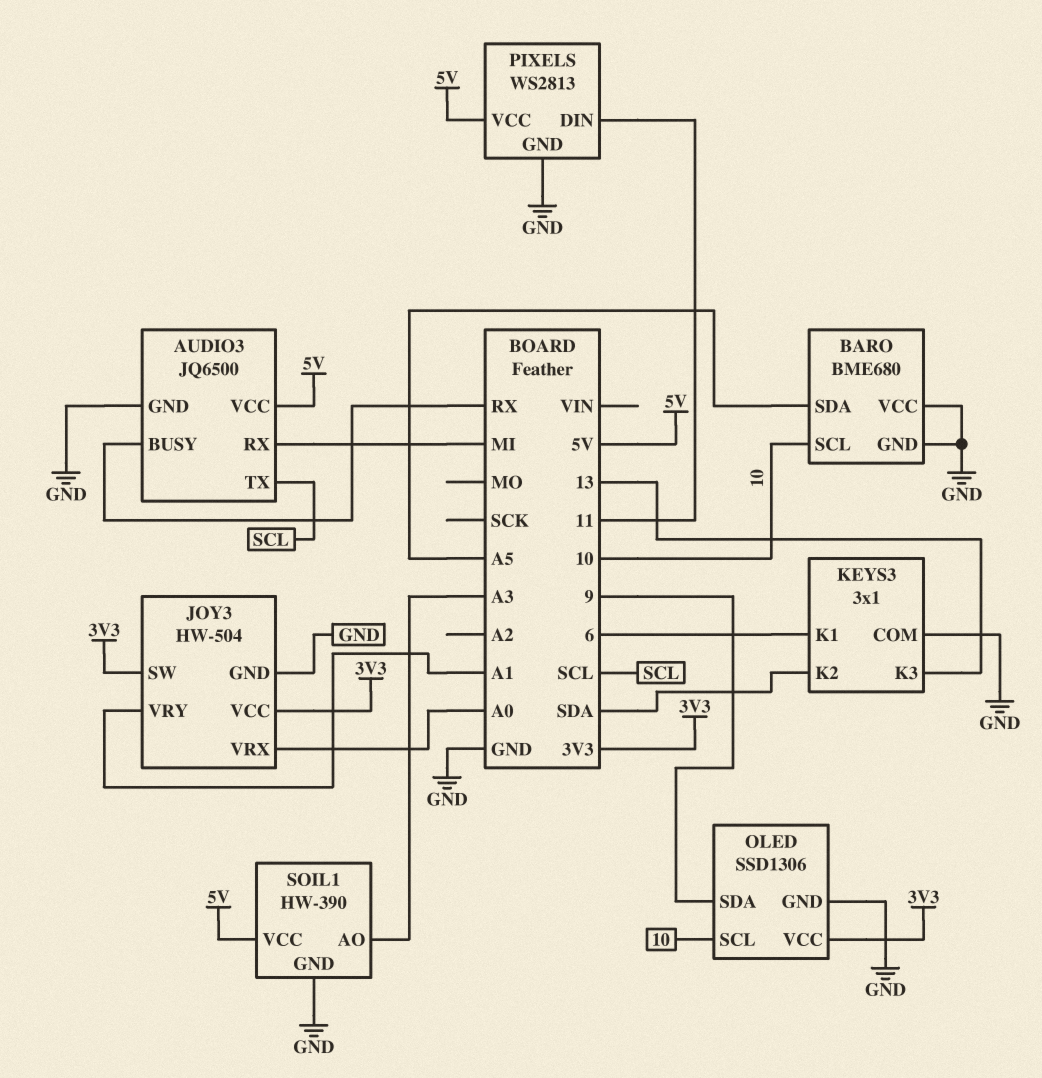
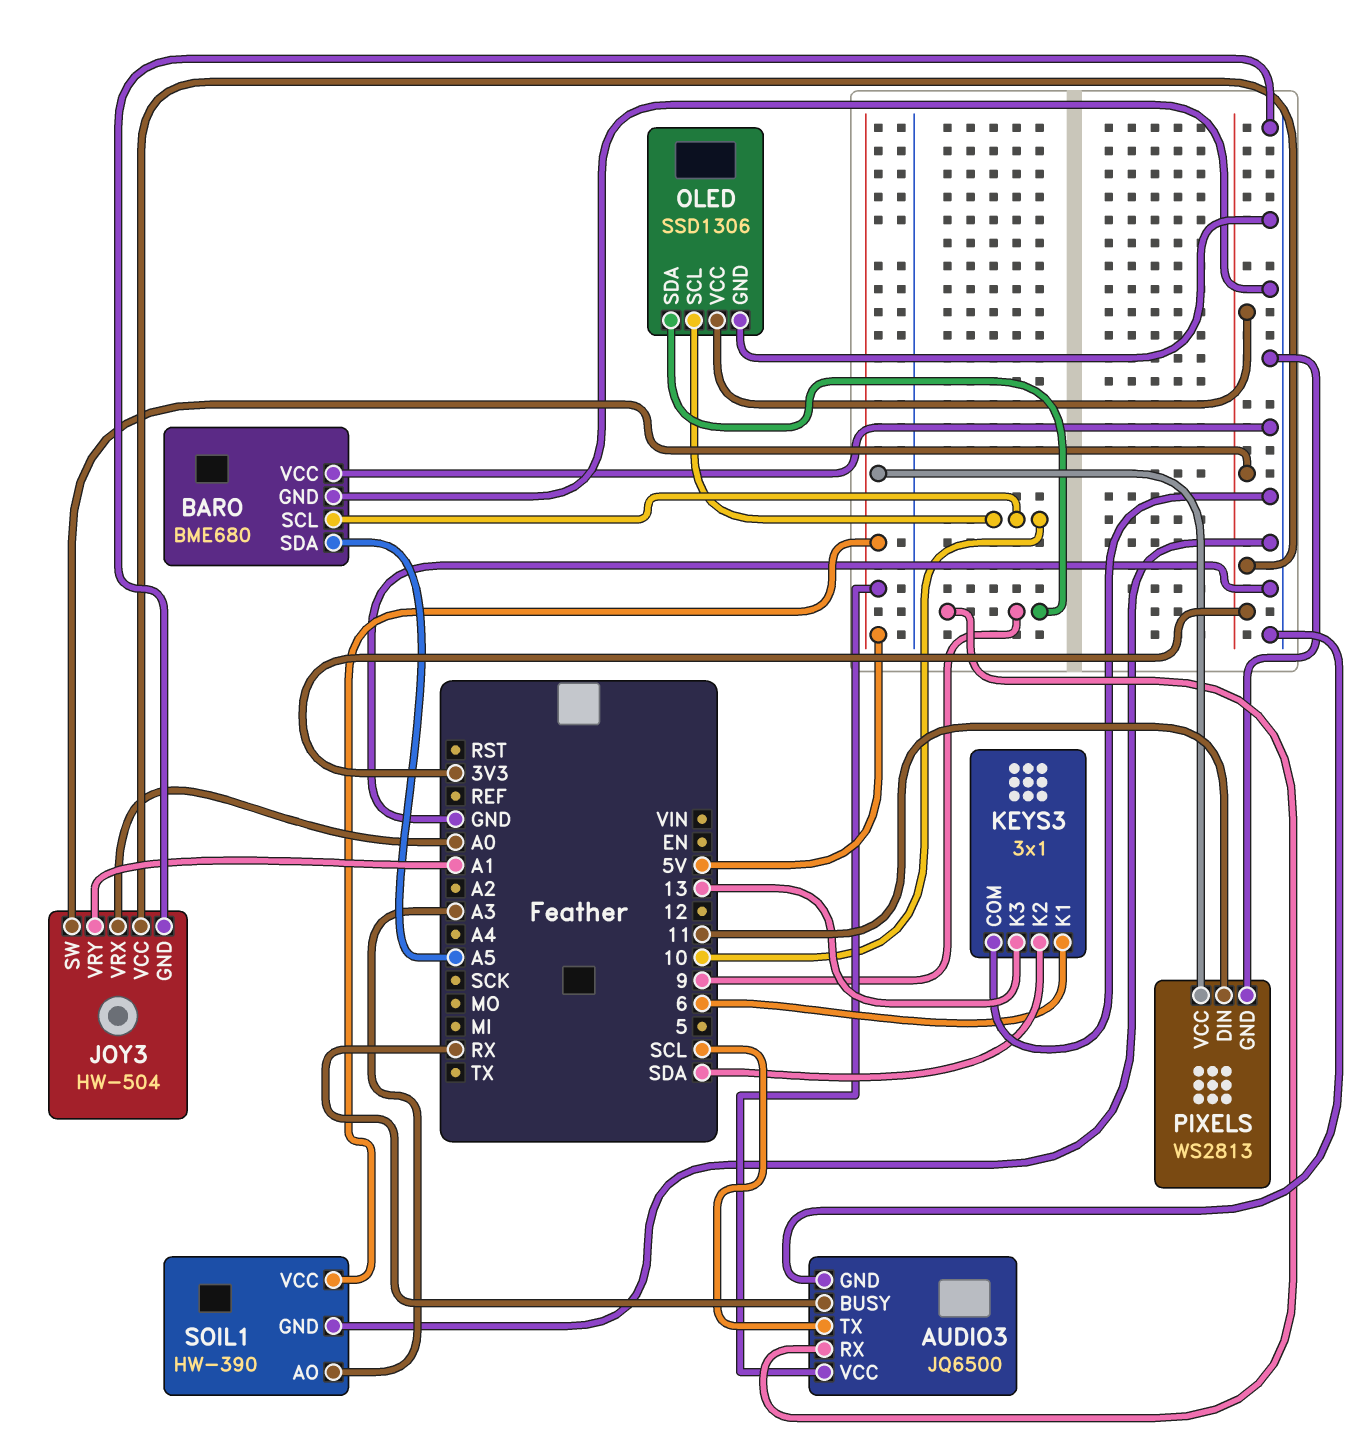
AUDIO3 pin RX: MI -> 9

